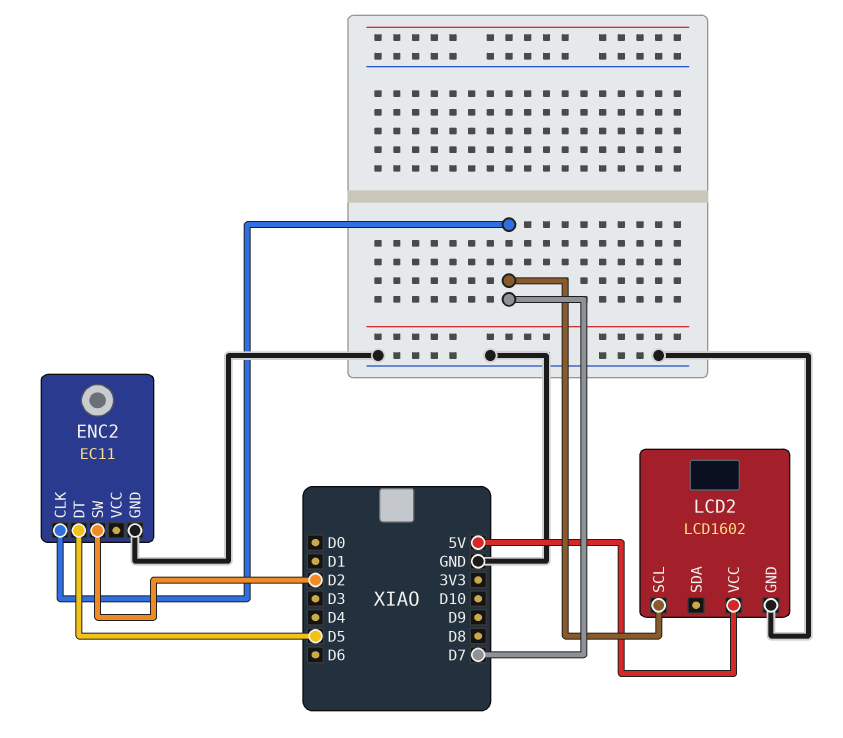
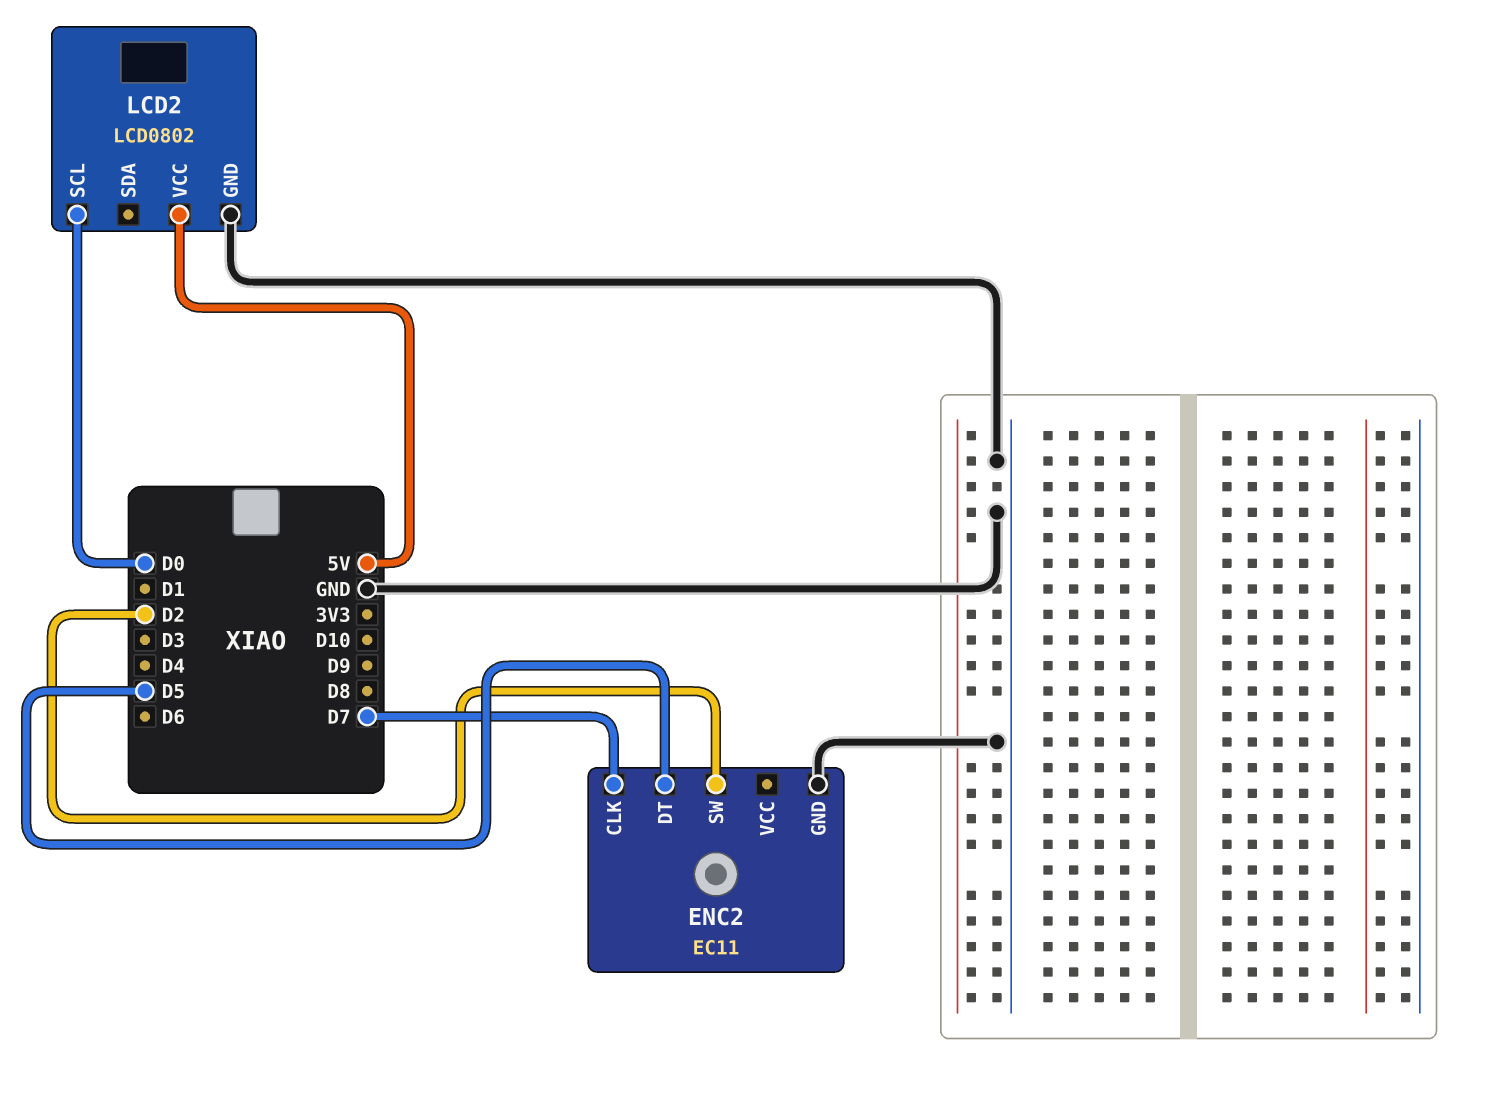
LCD2: LCD1602 -> LCD0802
LCD2 pin SCL: D7 -> D0

